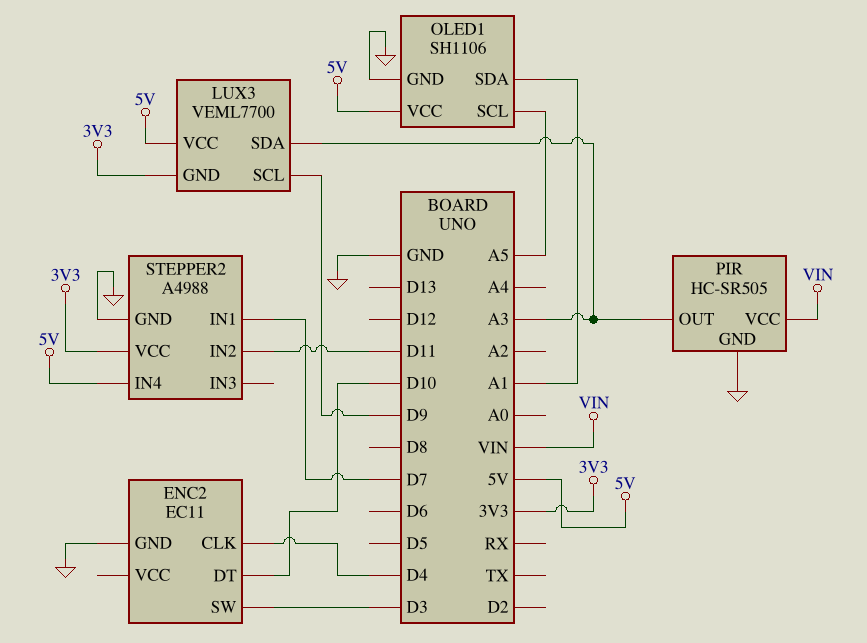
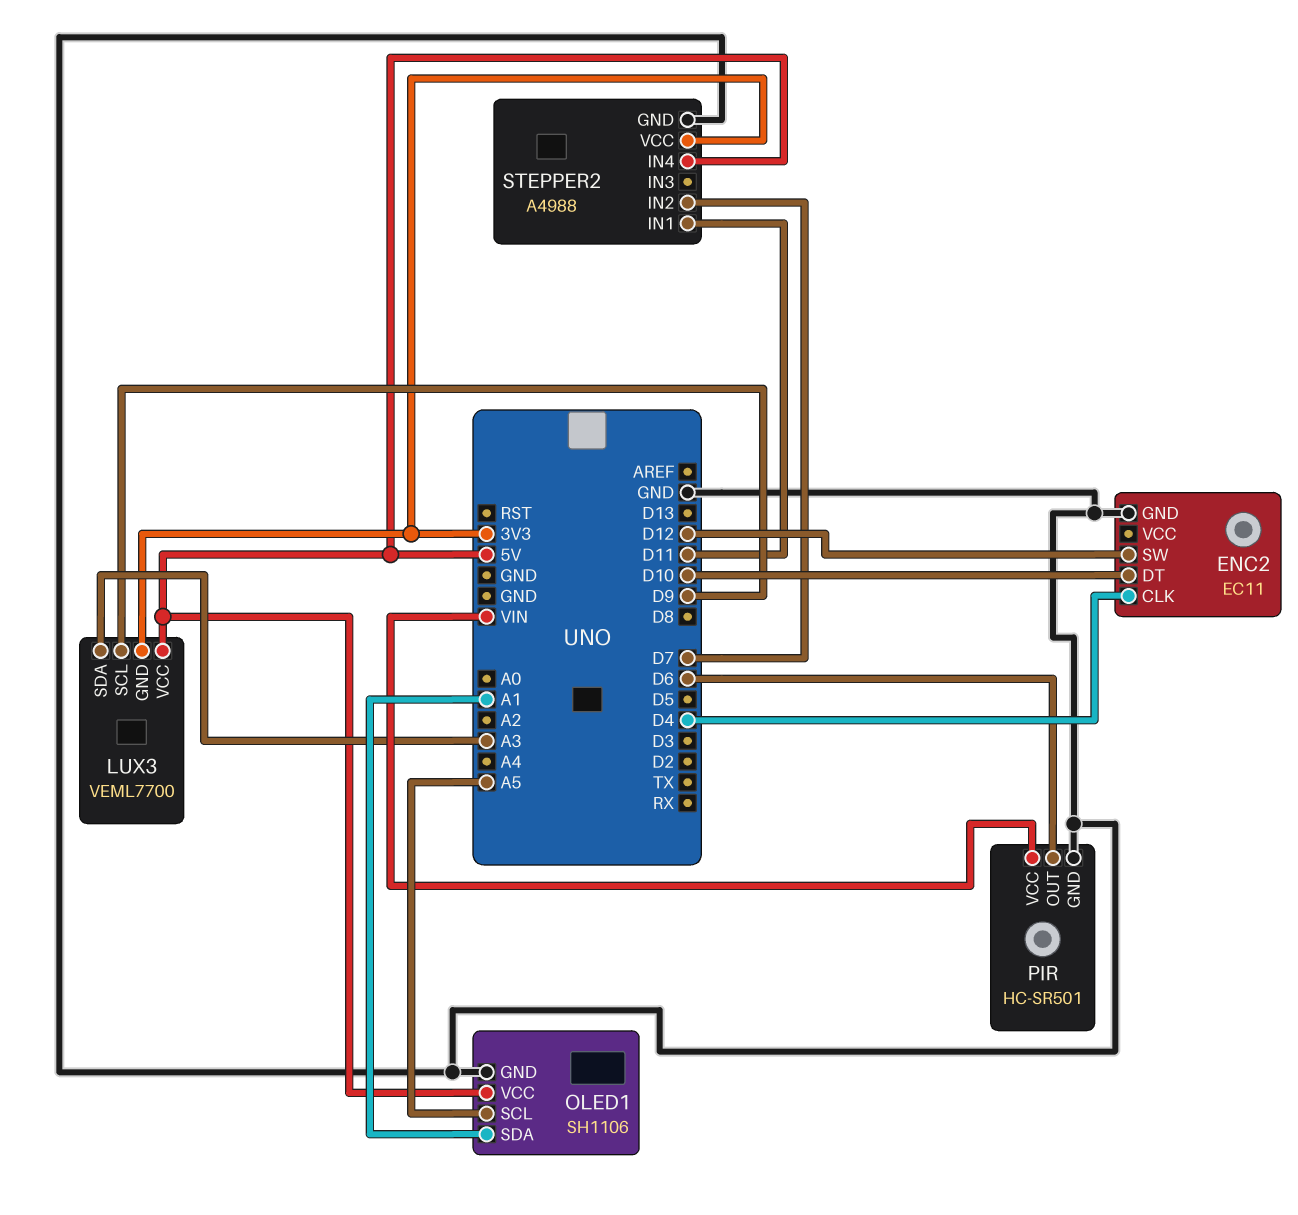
ENC2 pin SW: D3 -> D12
PIR: HC-SR505 -> HC-SR501
PIR pin OUT: A3 -> D6
STEPPER2 pin IN1: D7 -> D11
STEPPER2 pin IN2: D11 -> D7

